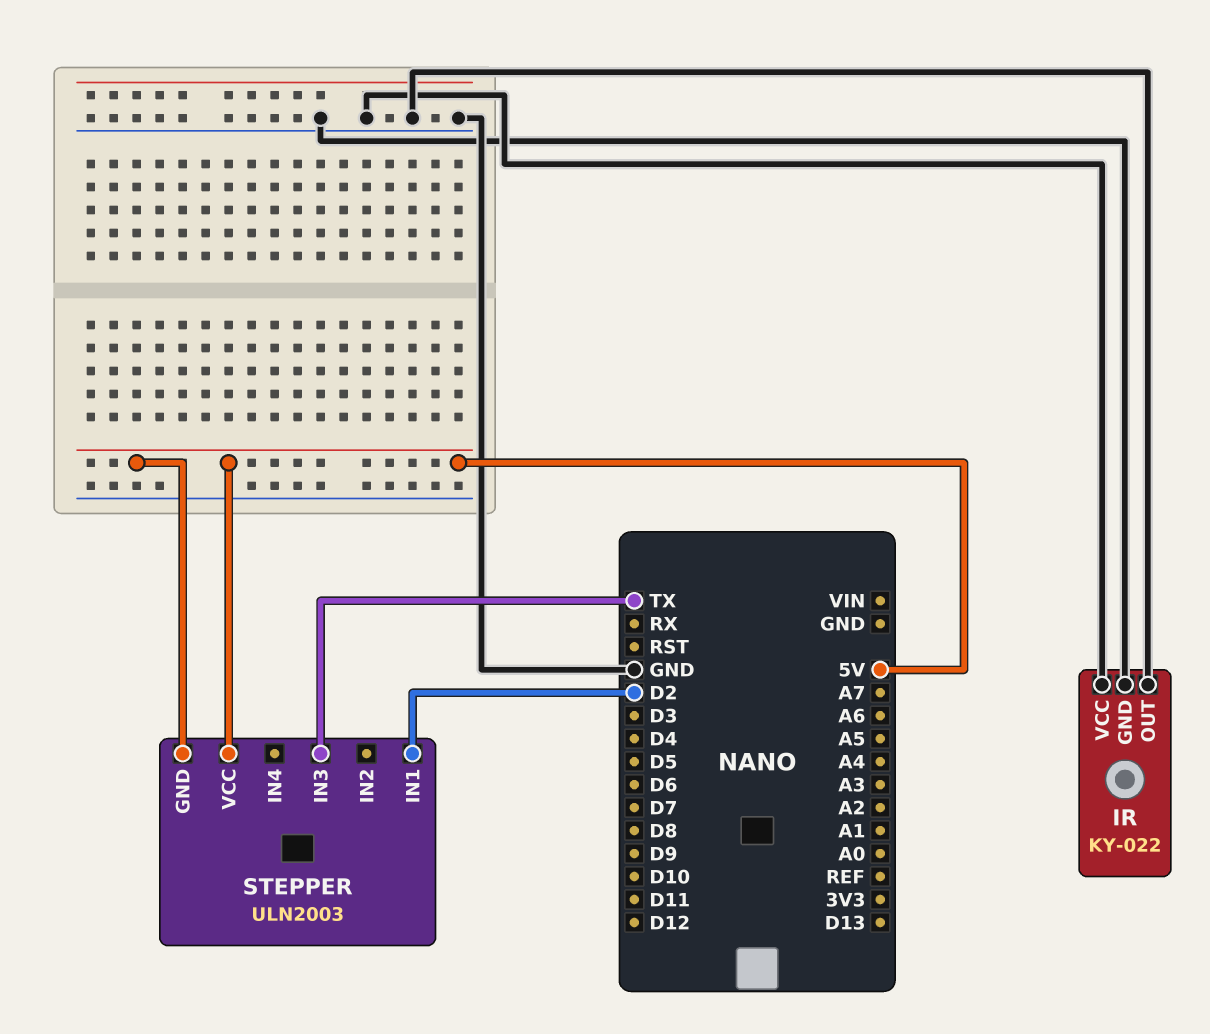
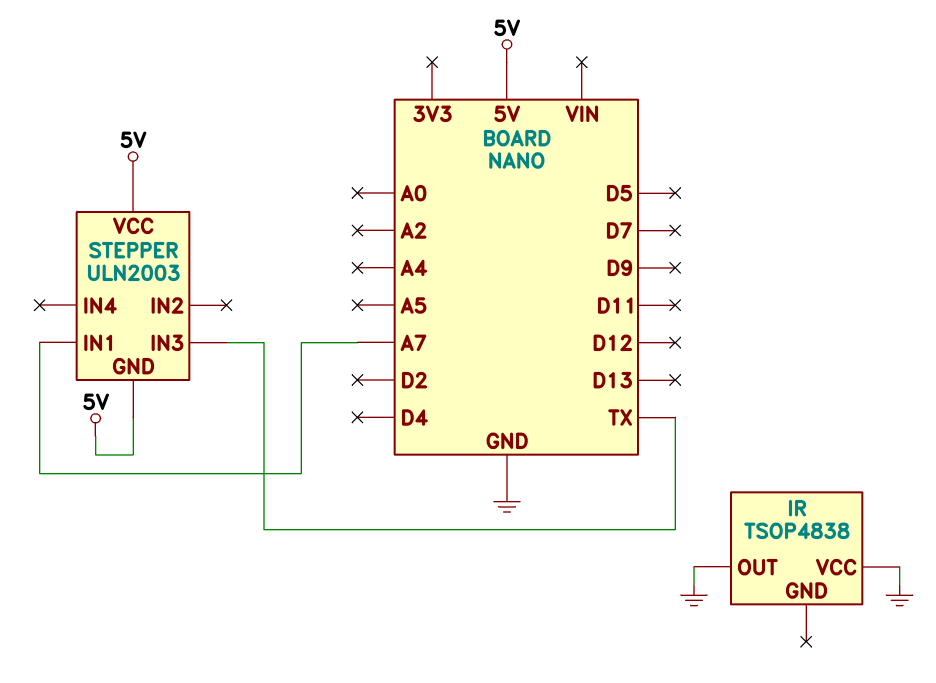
IR: KY-022 -> TSOP4838
IR pin GND: GND -> none
STEPPER pin IN1: D2 -> A7

